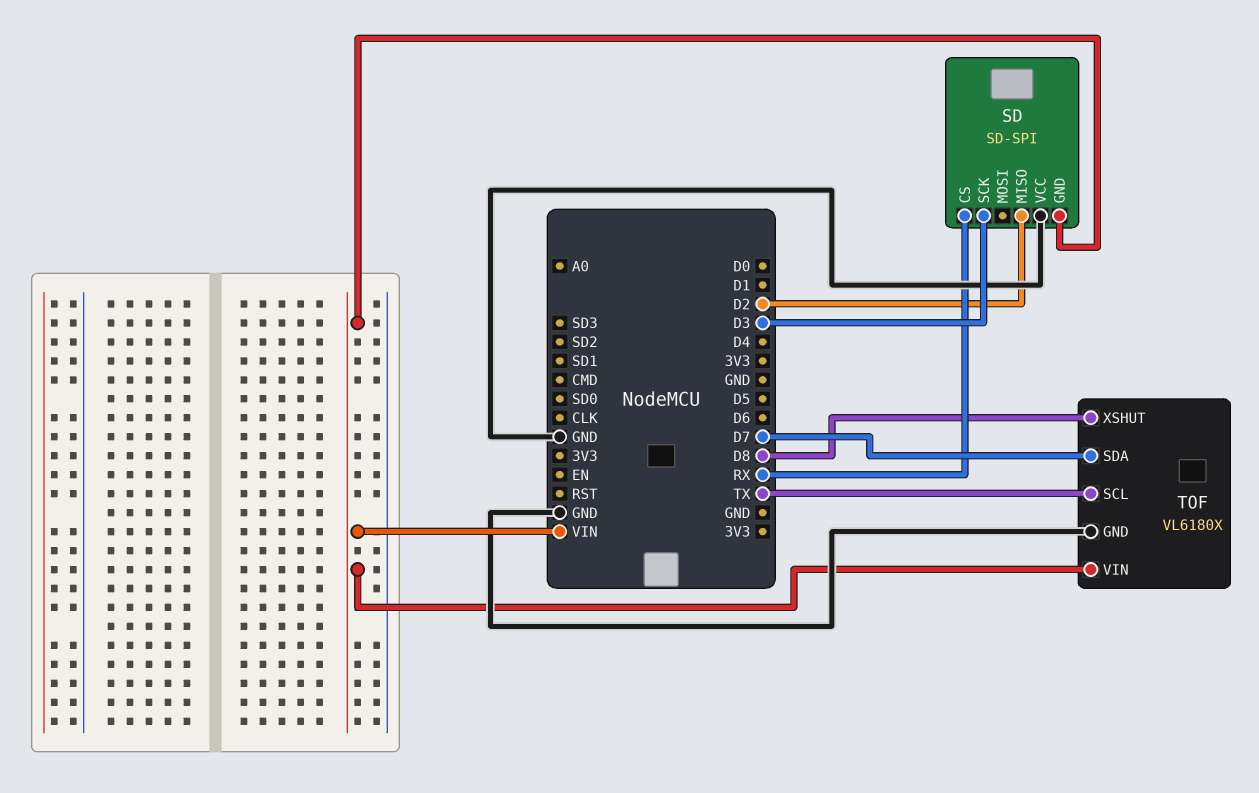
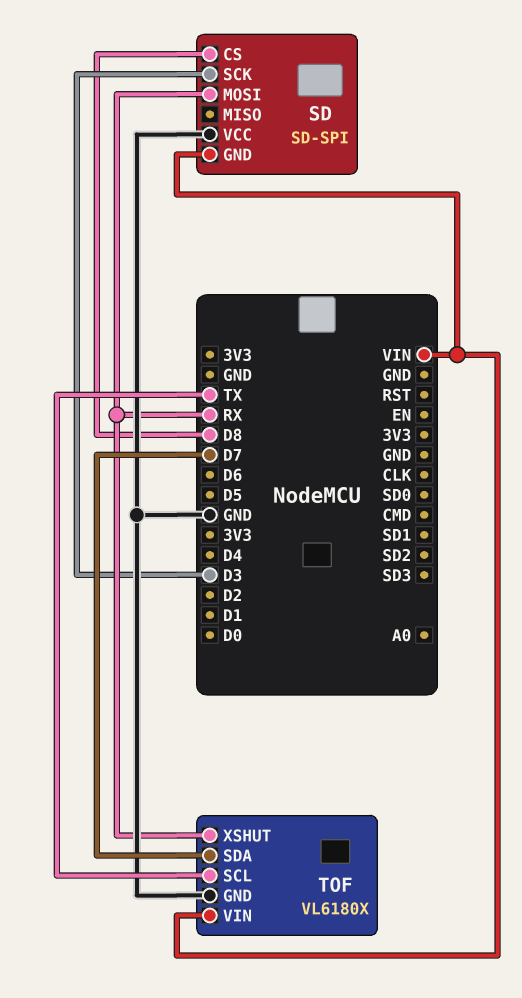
SD pin CS: RX -> D8
SD pin MISO: D2 -> none
SD pin MOSI: none -> RX
TOF pin XSHUT: D8 -> RX

